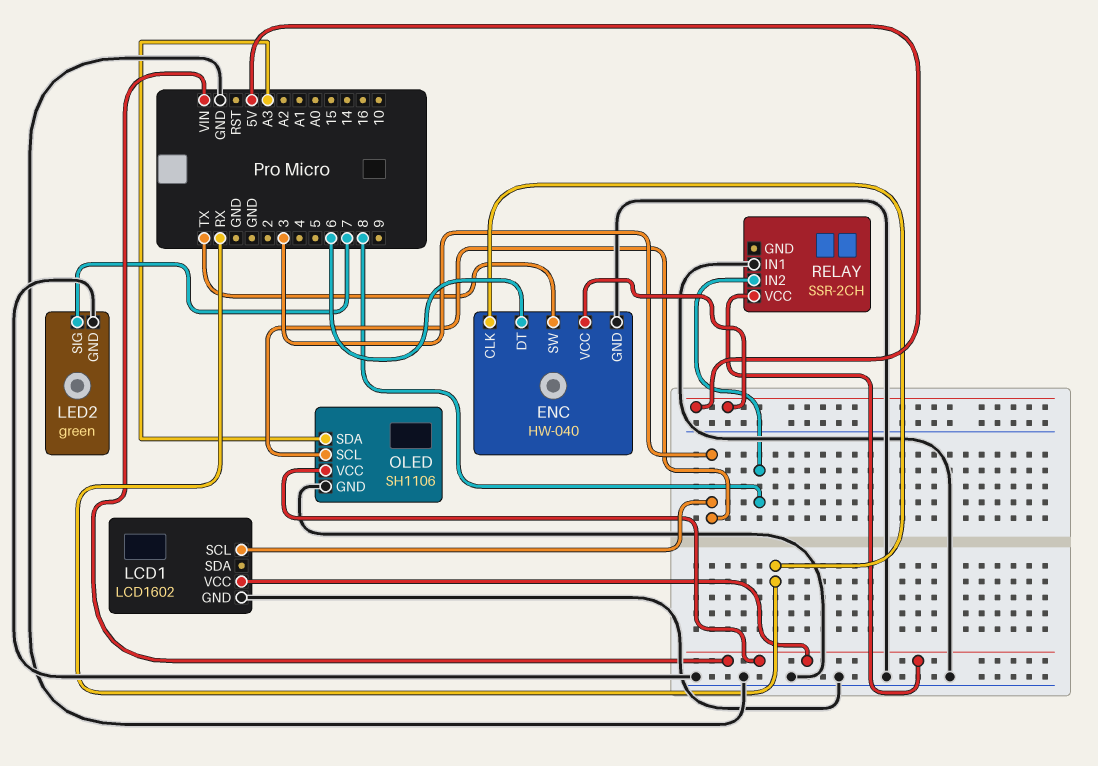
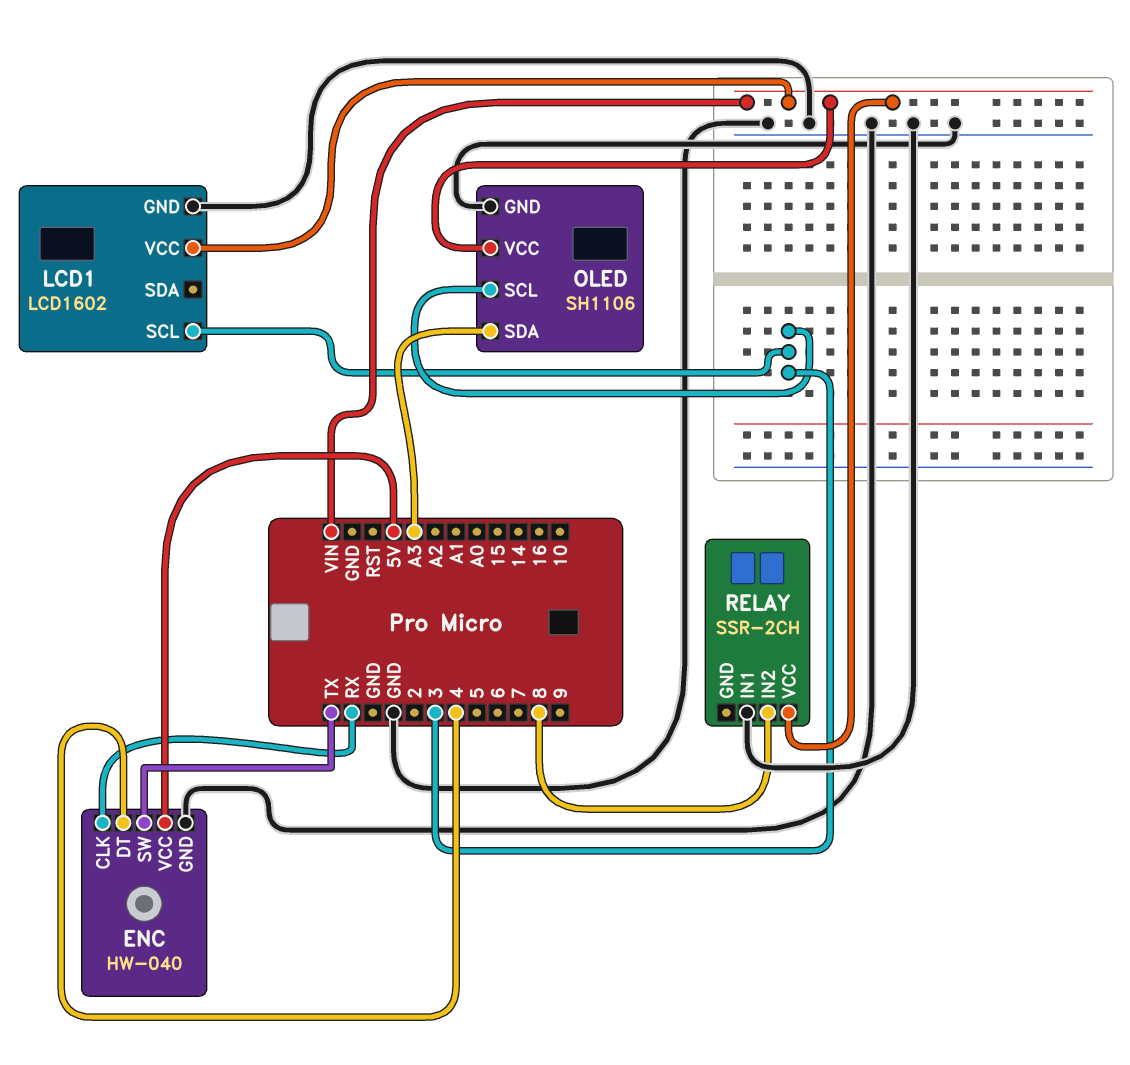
ENC pin DT: 6 -> 4
LED2: green -> none
LED2 pin GND: GND -> none
LED2 pin SIG: 7 -> none

